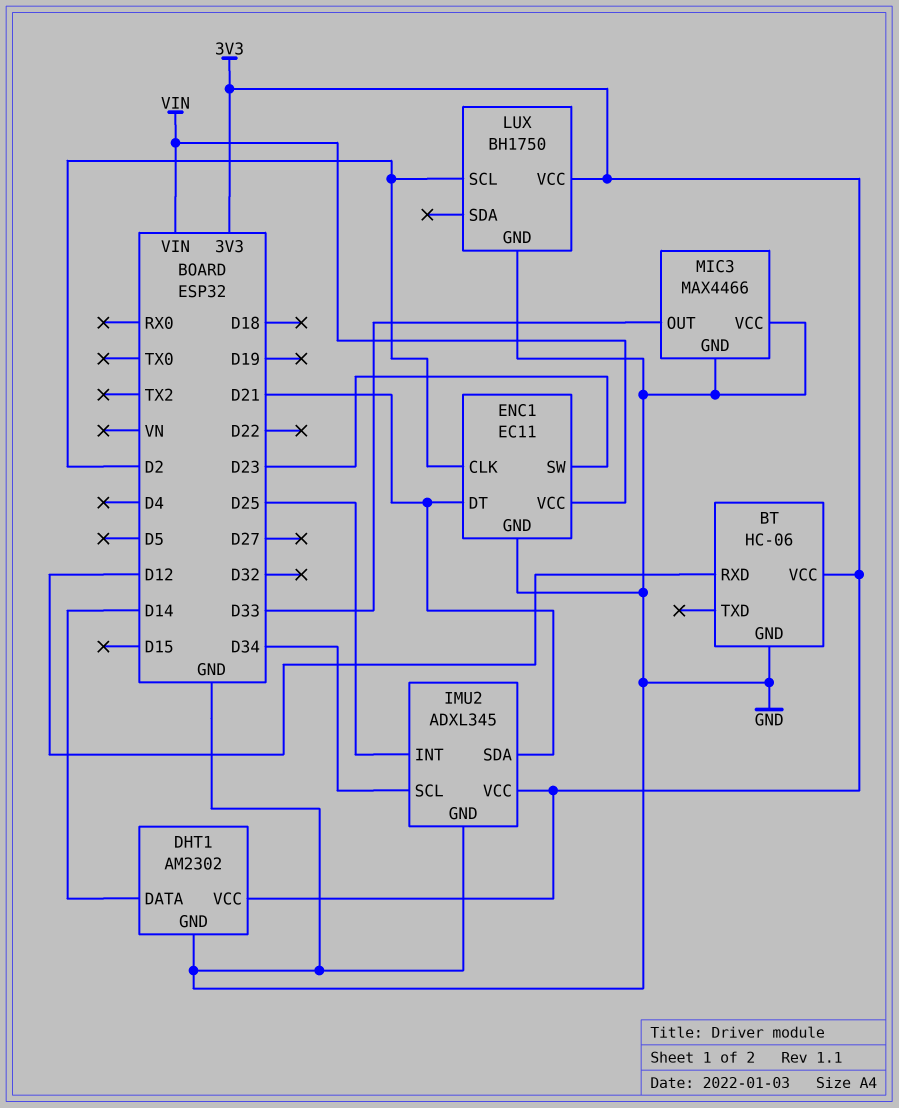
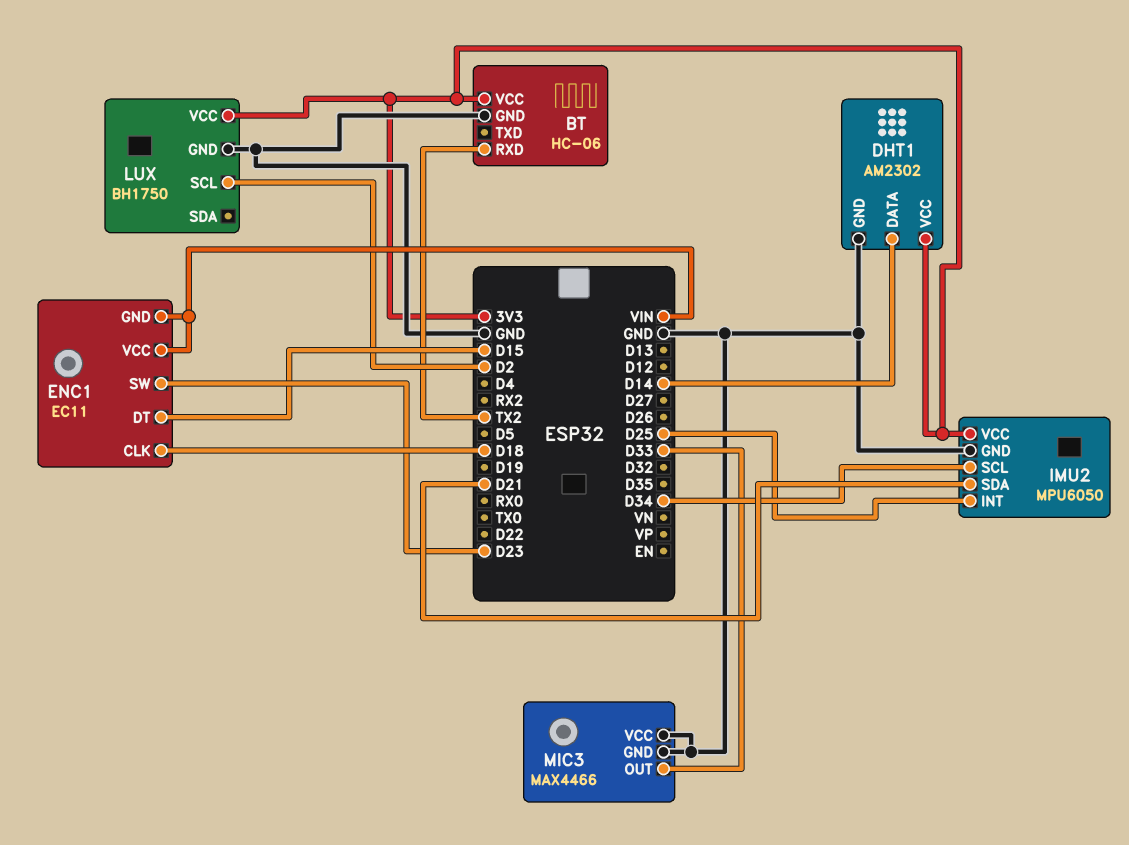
BT pin RXD: D12 -> TX2
ENC1 pin CLK: D2 -> D18
ENC1 pin DT: D21 -> D15
ENC1 pin GND: GND -> VIN
IMU2: ADXL345 -> MPU6050

